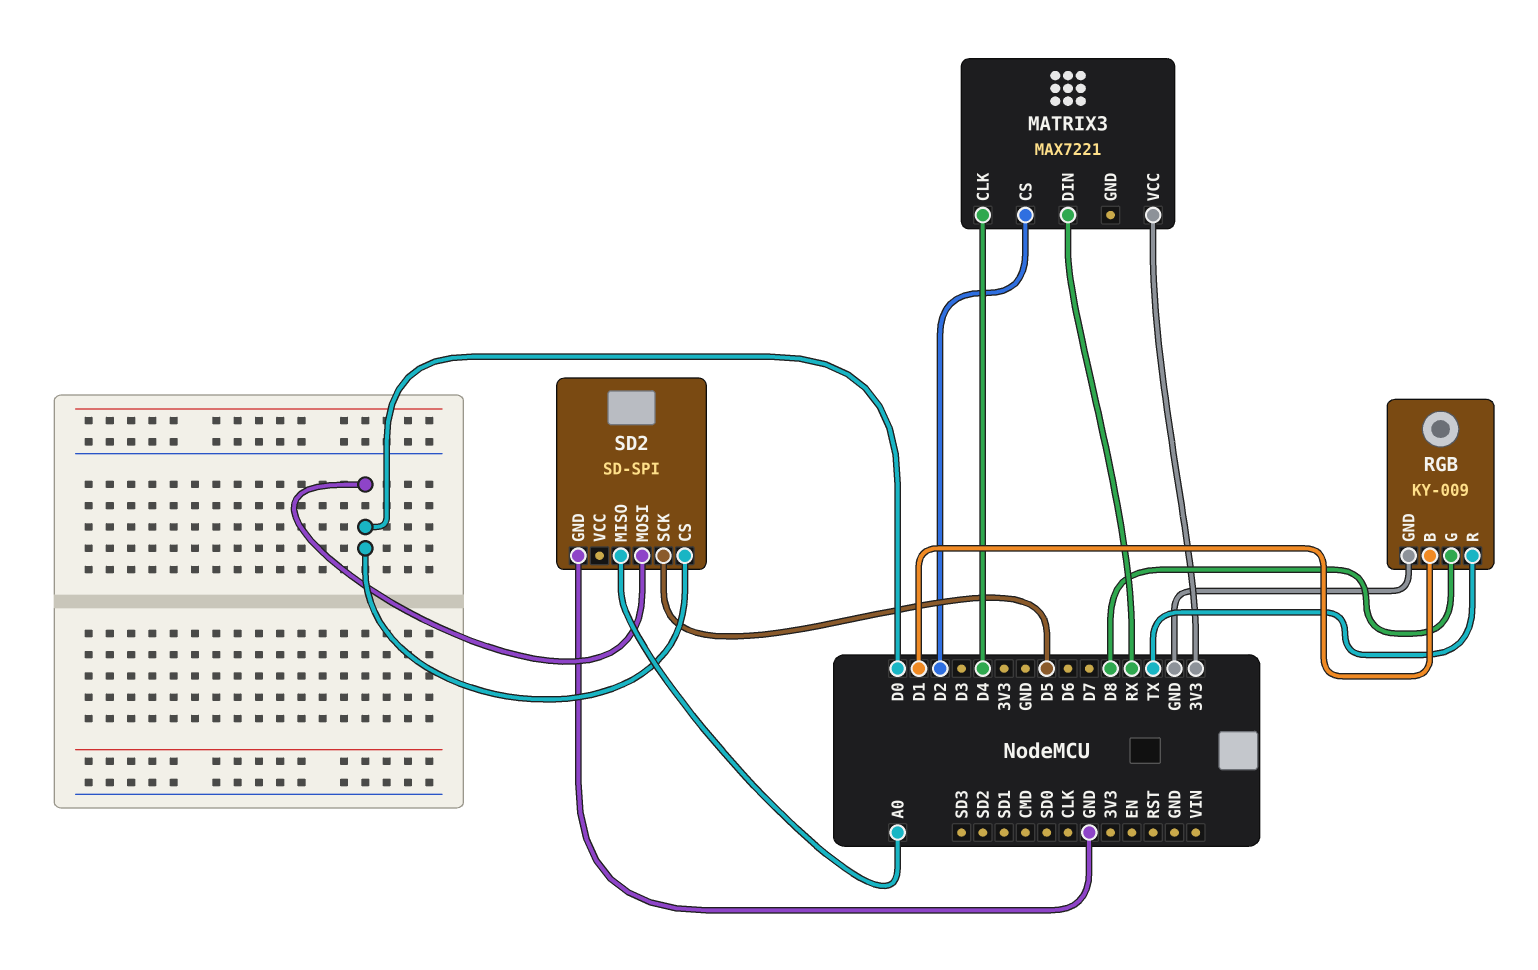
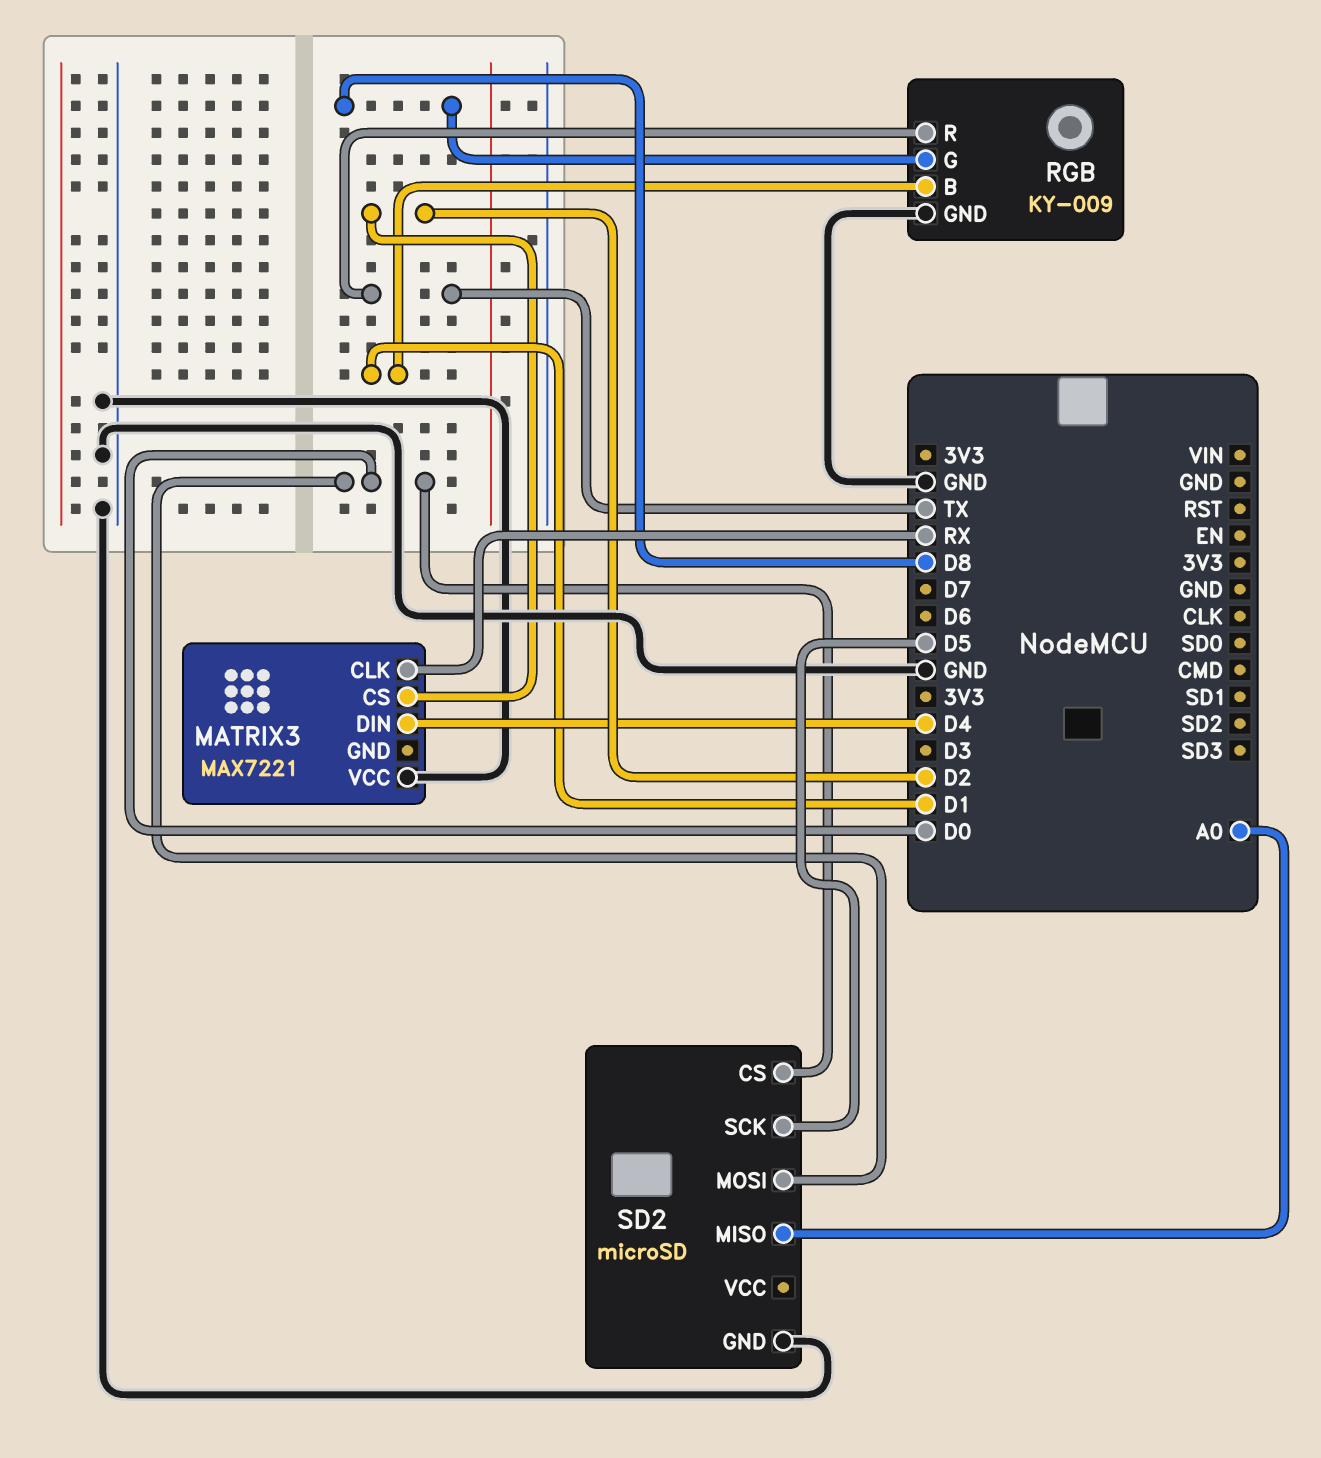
MATRIX3 pin CLK: D4 -> RX
MATRIX3 pin DIN: RX -> D4
MATRIX3 pin VCC: 3V3 -> GND
SD2: SD-SPI -> microSD

